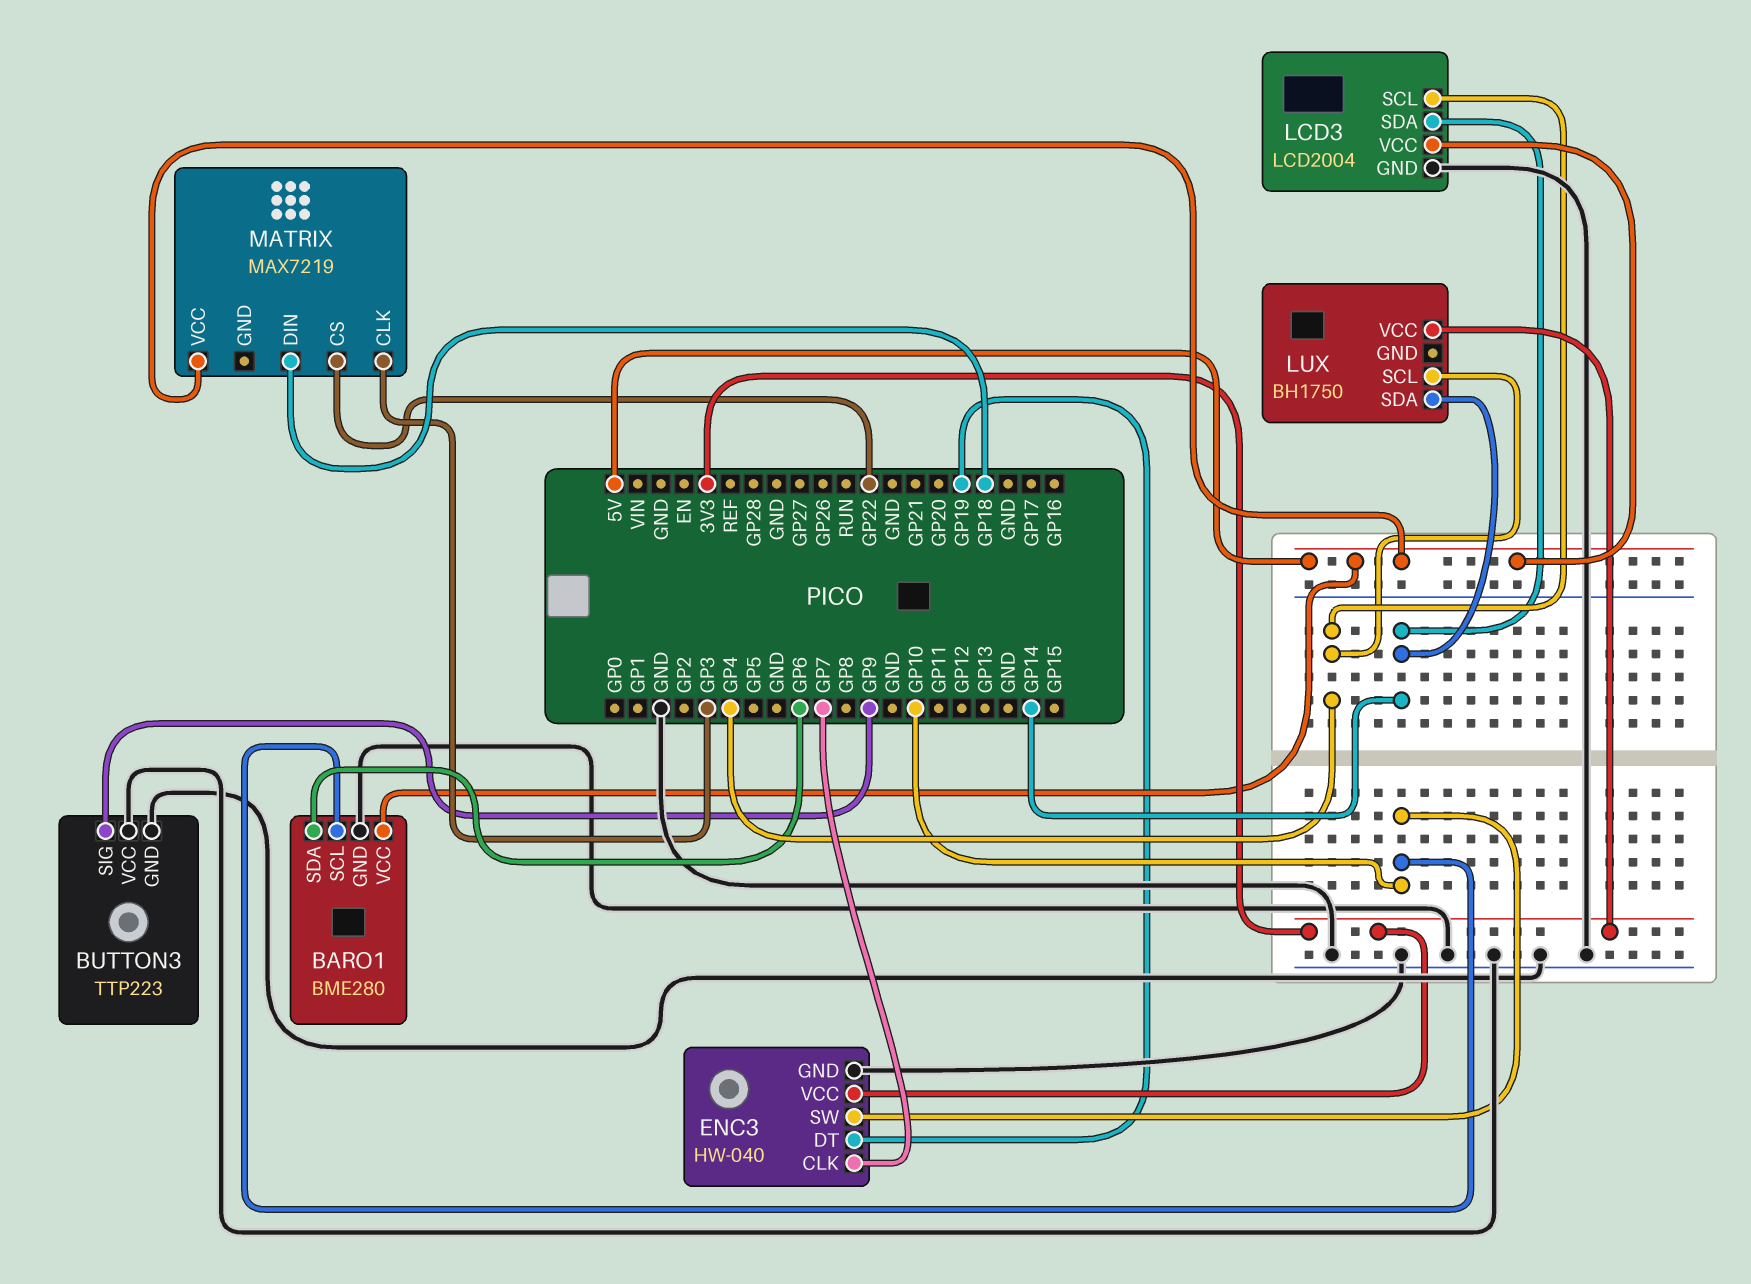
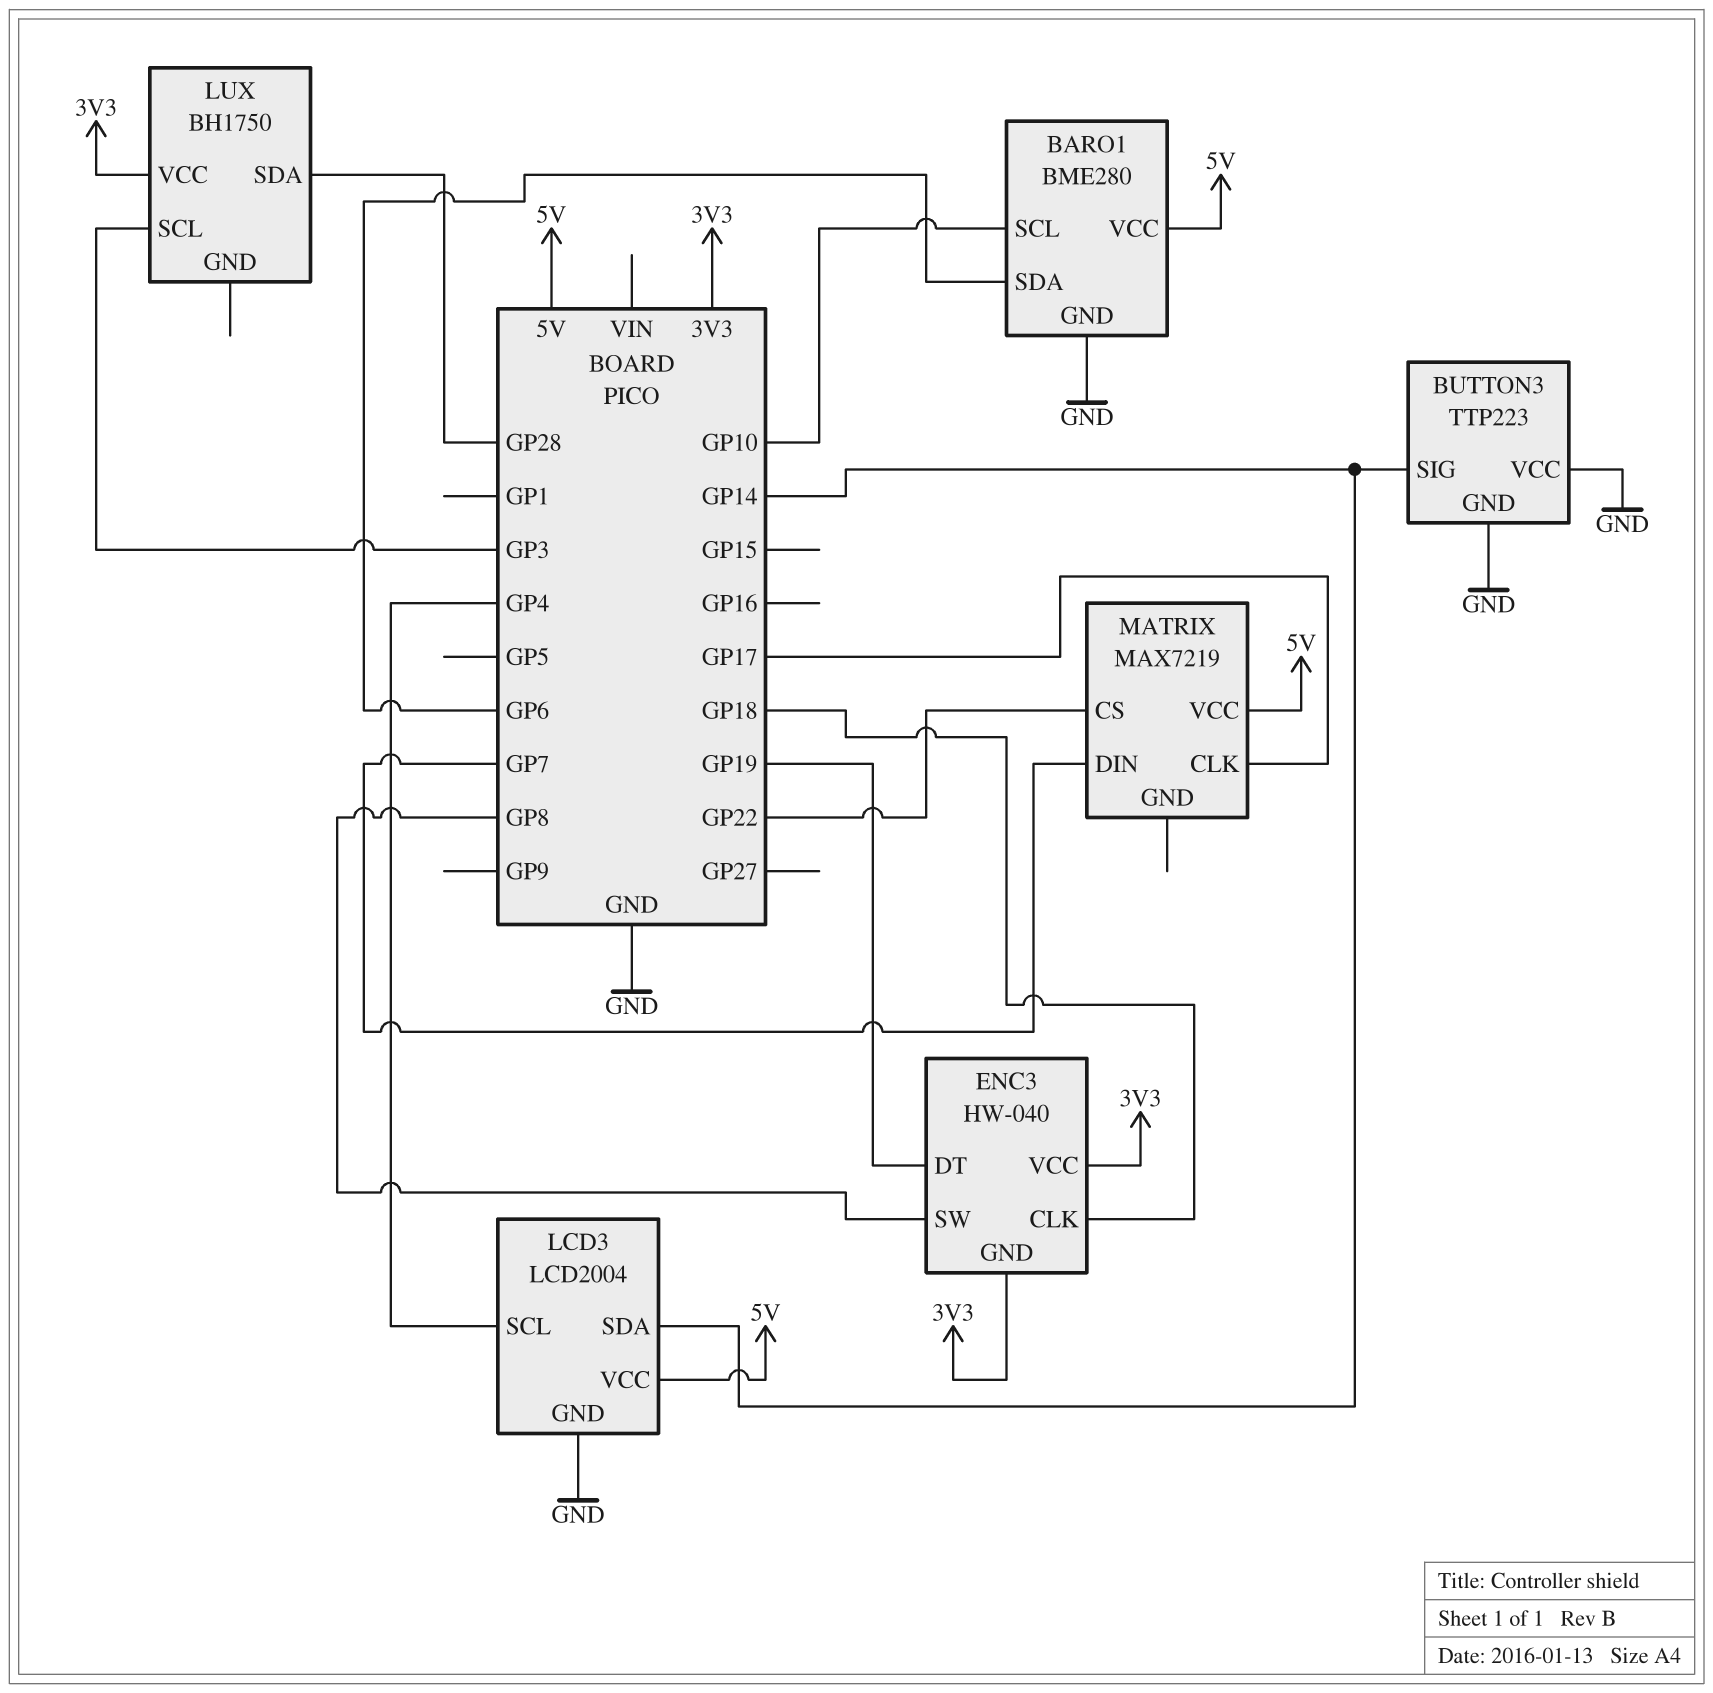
BUTTON3 pin SIG: GP9 -> GP14
ENC3 pin CLK: GP7 -> GP18
ENC3 pin GND: GND -> 3V3
ENC3 pin SW: GP10 -> GP8
LUX pin SCL: GP4 -> GP3
LUX pin SDA: GP14 -> GP28
MATRIX pin CLK: GP3 -> GP17
MATRIX pin DIN: GP18 -> GP7

